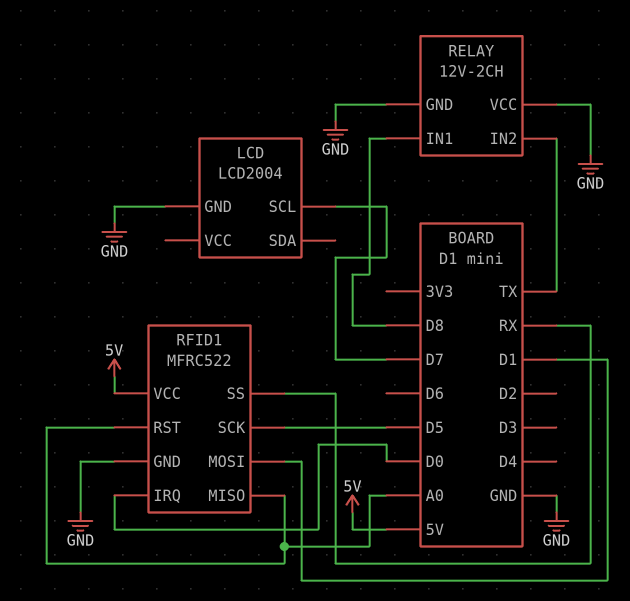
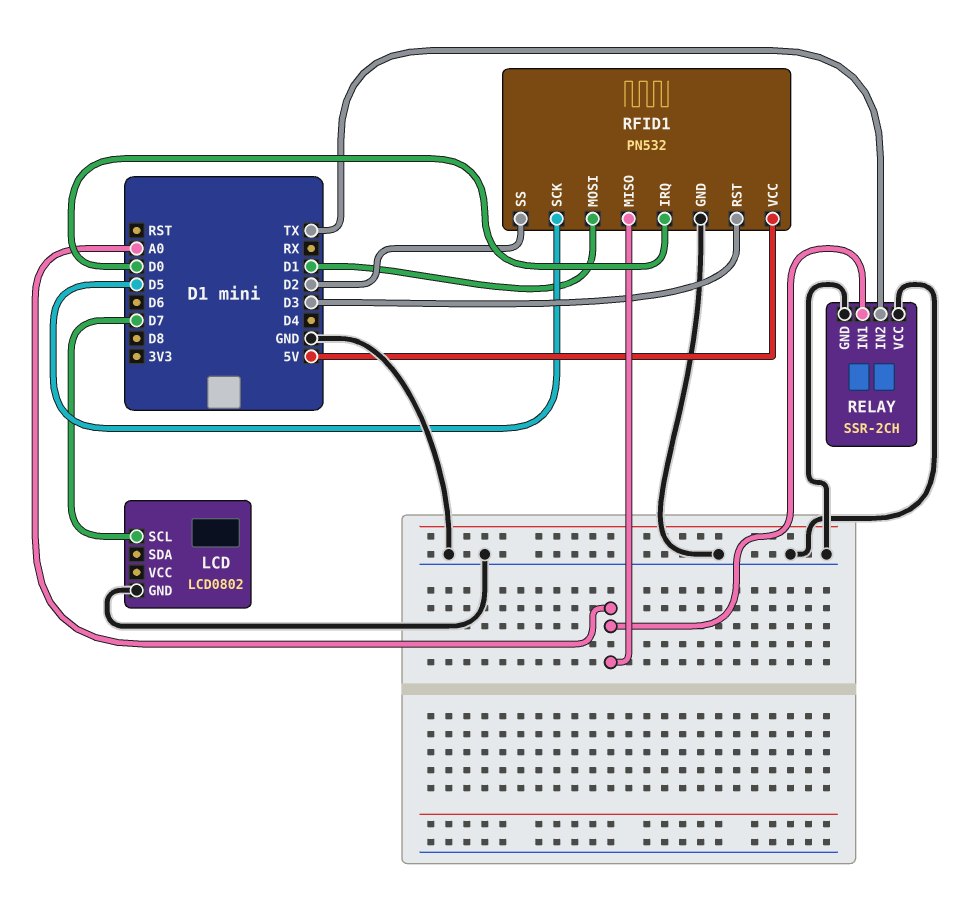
LCD: LCD2004 -> LCD0802
RELAY: 12V-2CH -> SSR-2CH
RELAY pin IN1: D8 -> A0
RFID1: MFRC522 -> PN532
RFID1 pin RST: A0 -> D3
RFID1 pin SS: RX -> D2

